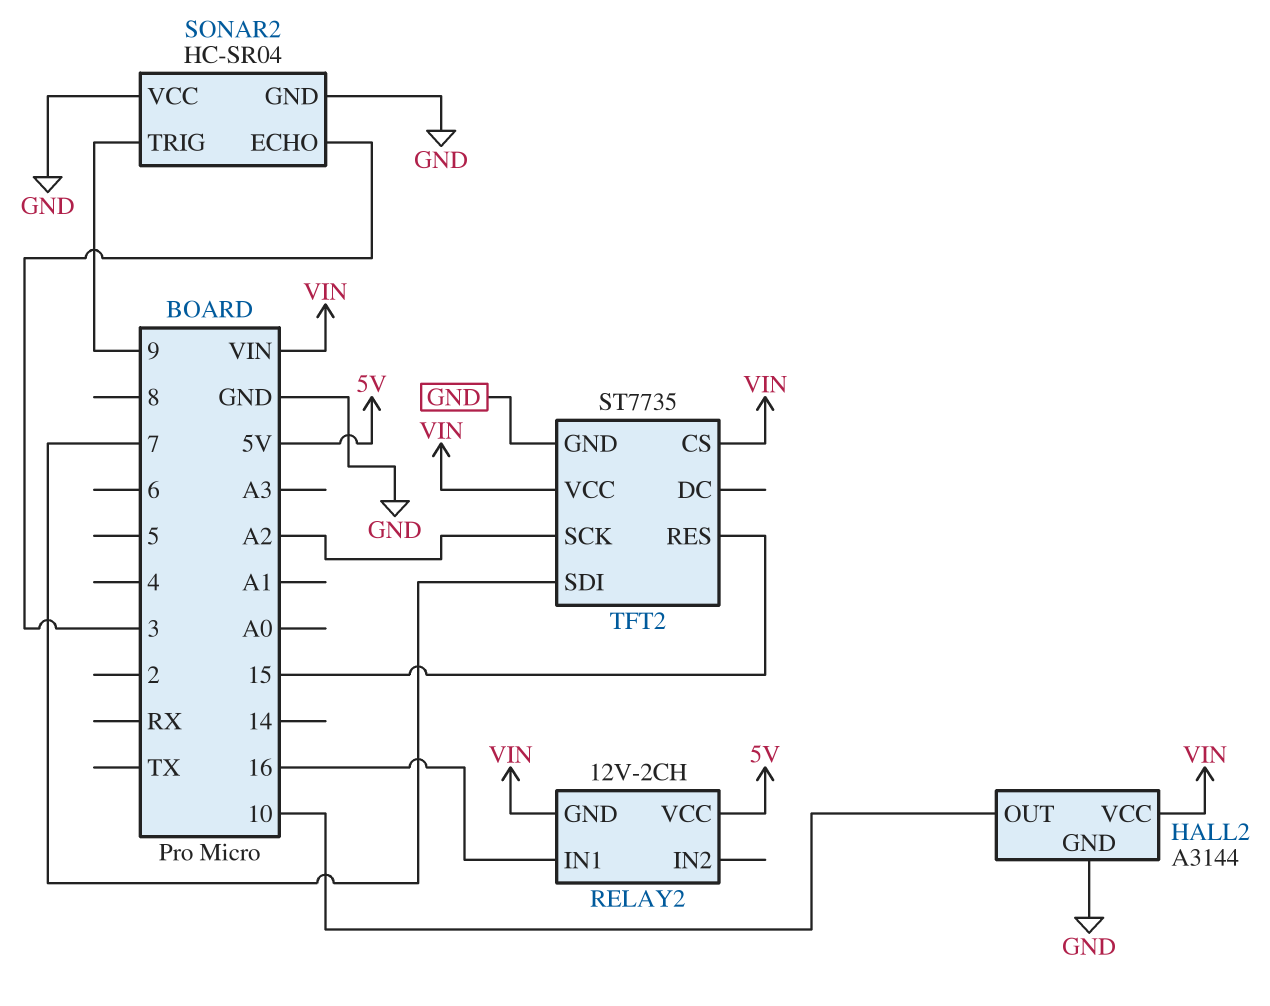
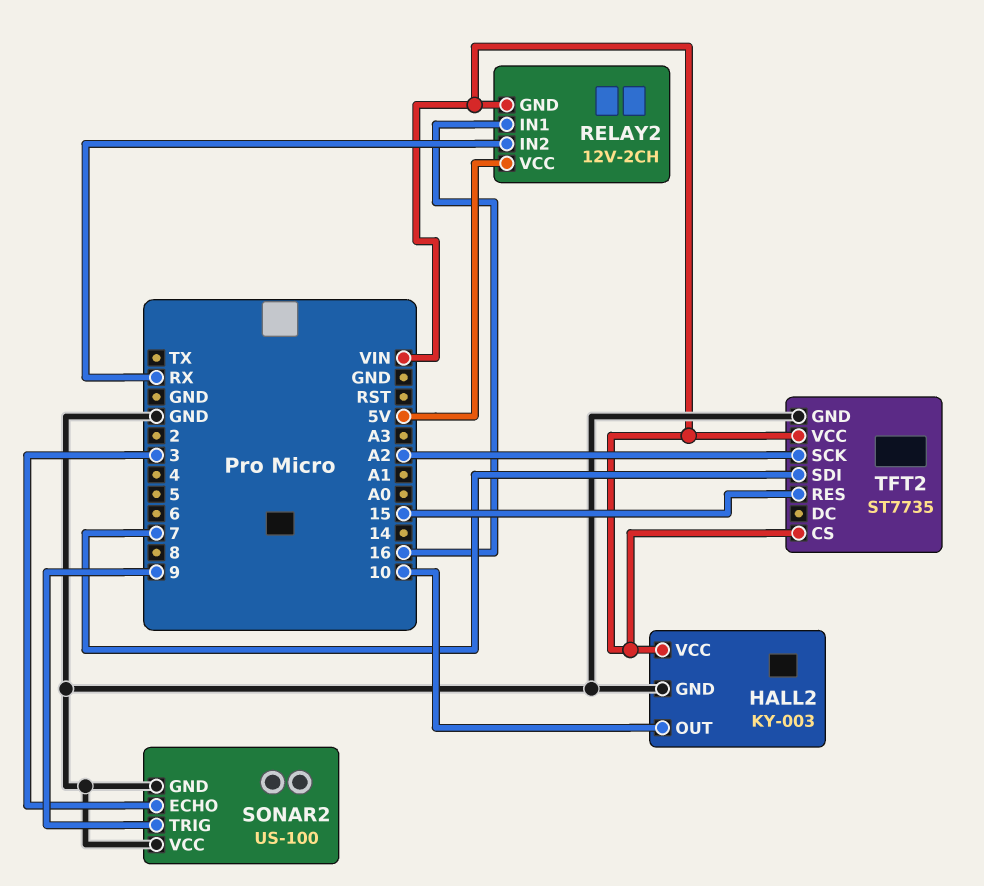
HALL2: A3144 -> KY-003
RELAY2 pin IN2: none -> RX
SONAR2: HC-SR04 -> US-100

